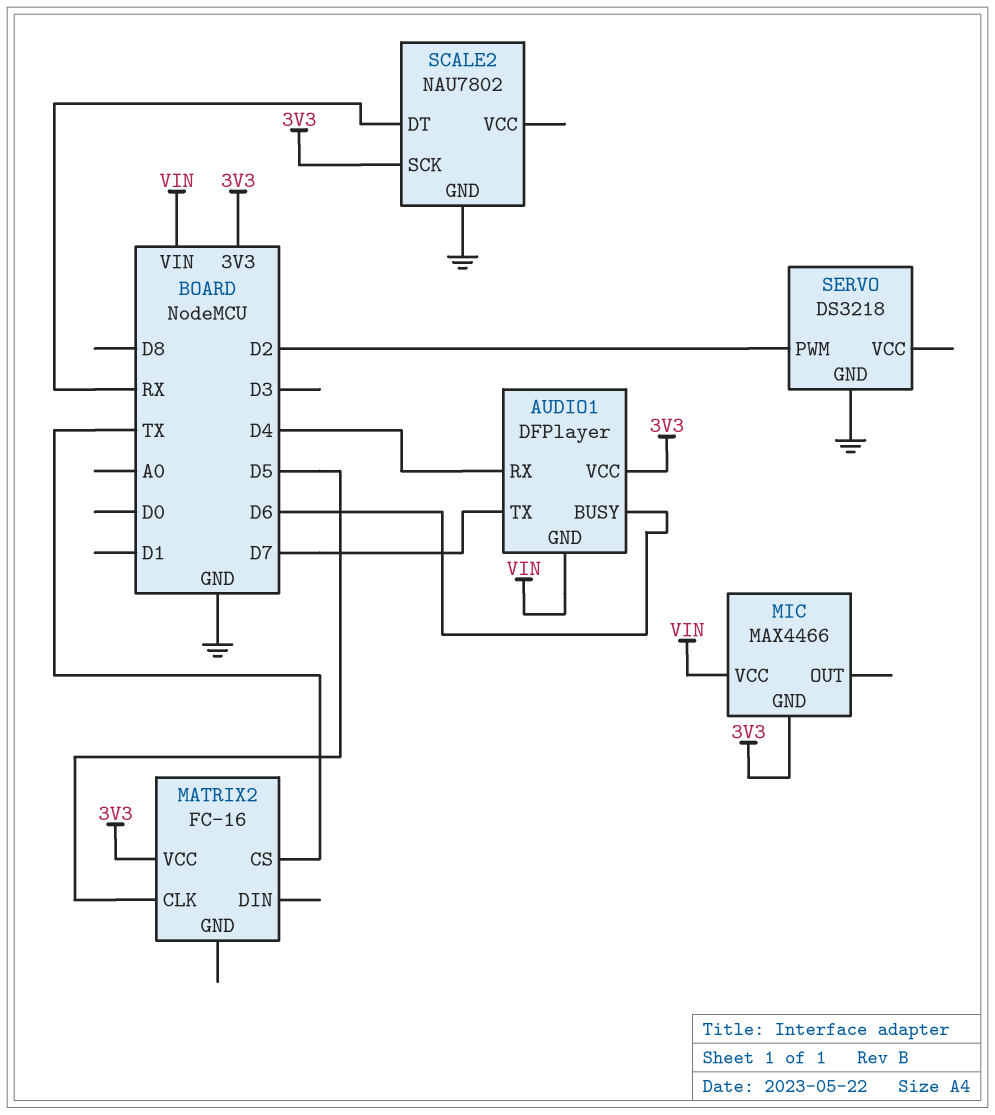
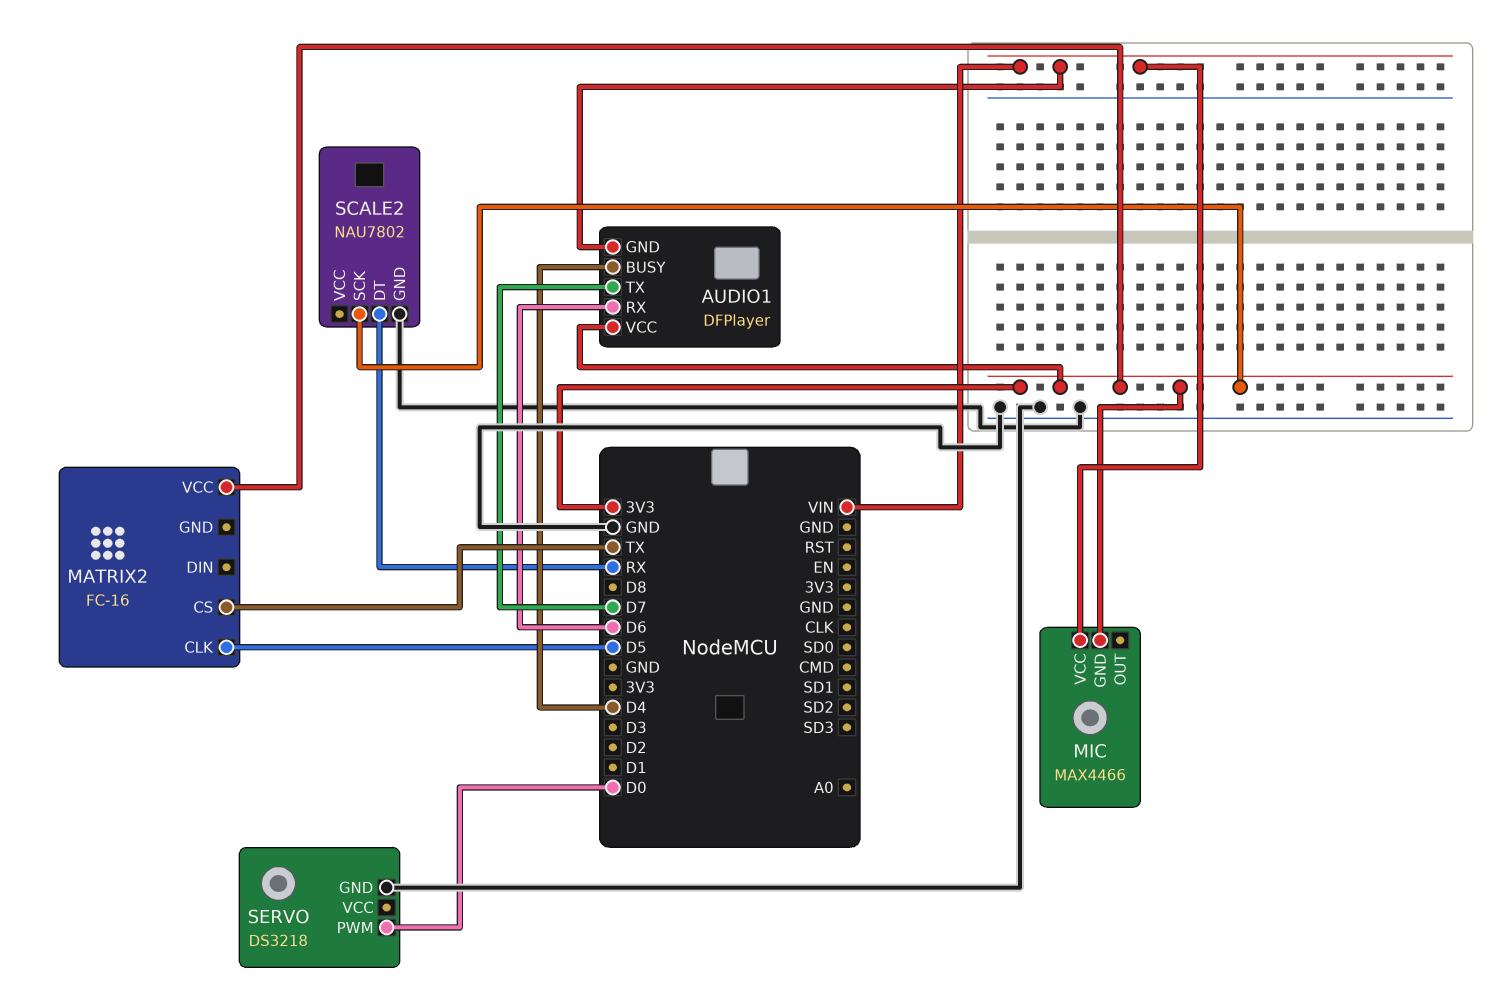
AUDIO1 pin BUSY: D6 -> D4
AUDIO1 pin RX: D4 -> D6
SERVO pin PWM: D2 -> D0

